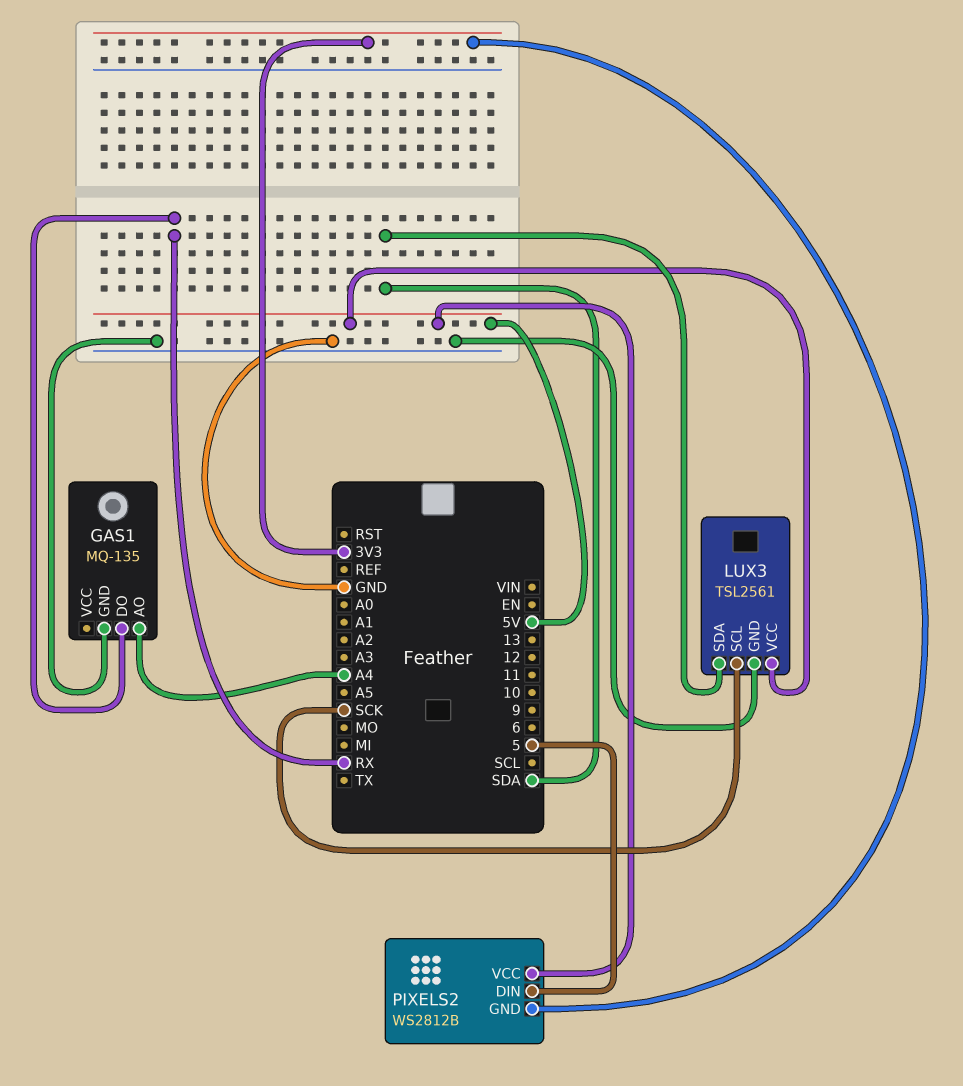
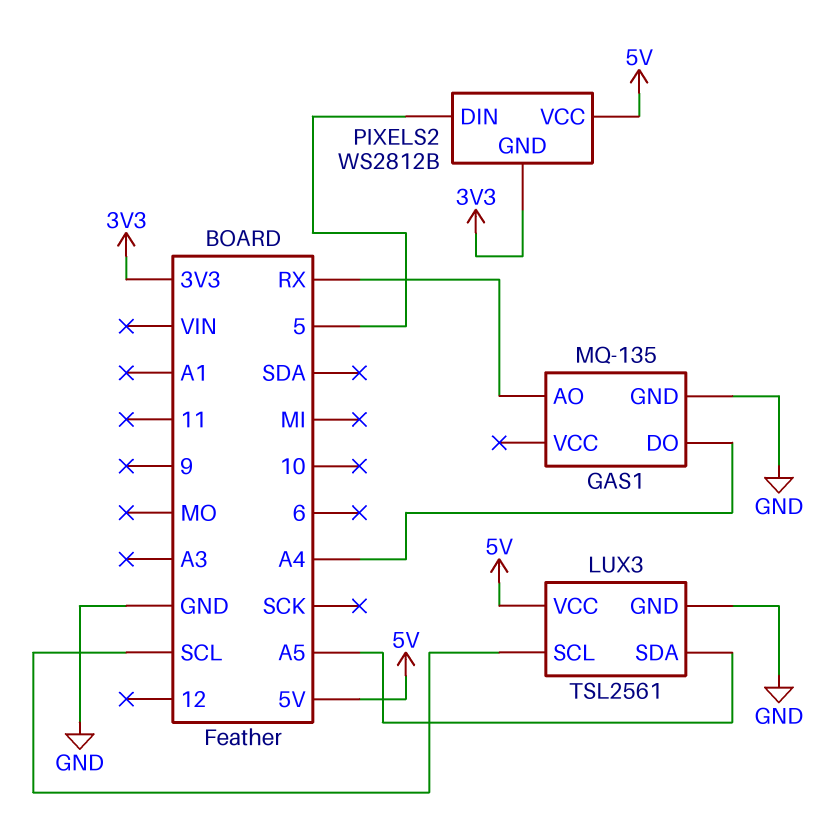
GAS1 pin AO: A4 -> RX
GAS1 pin DO: RX -> A4
LUX3 pin SCL: SCK -> SCL
LUX3 pin SDA: SDA -> A5

